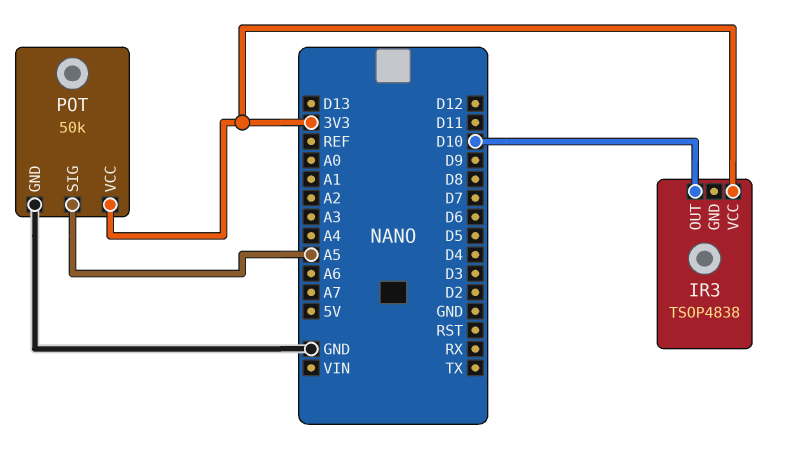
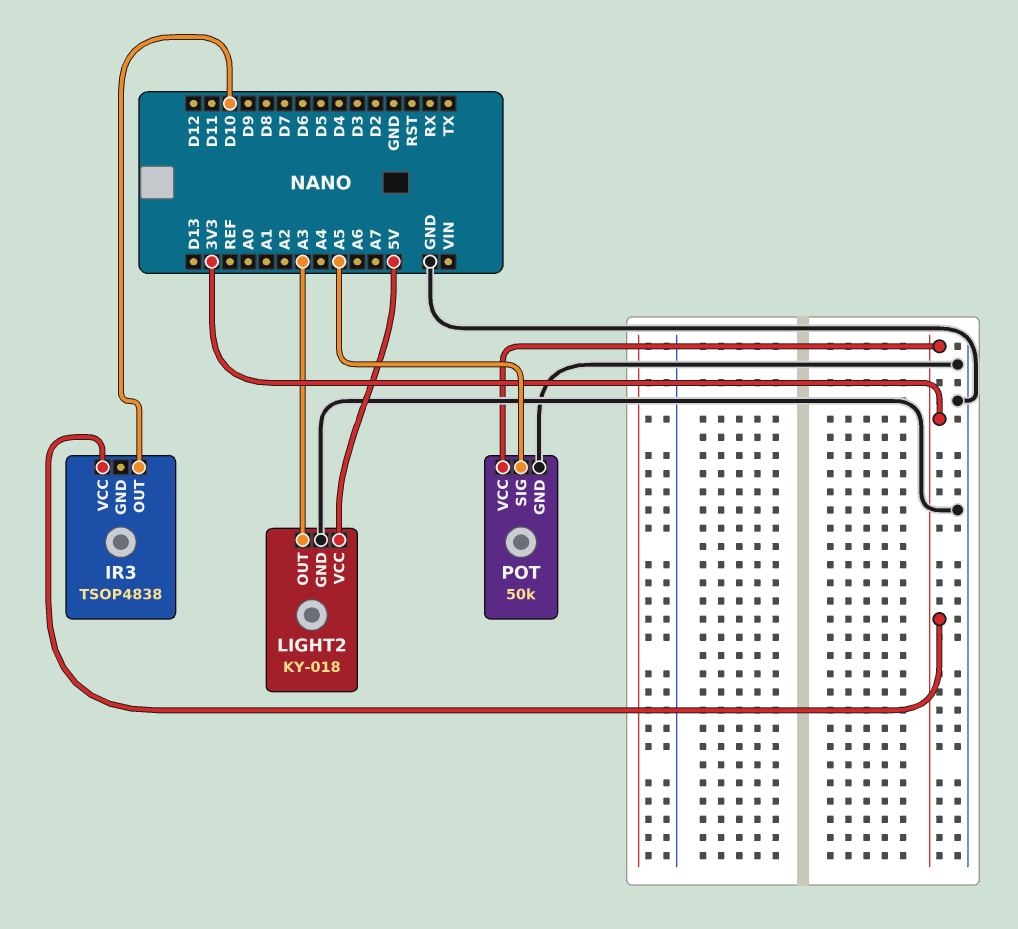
LIGHT2: none -> KY-018
LIGHT2 pin GND: none -> GND
LIGHT2 pin OUT: none -> A3
LIGHT2 pin VCC: none -> 5V

